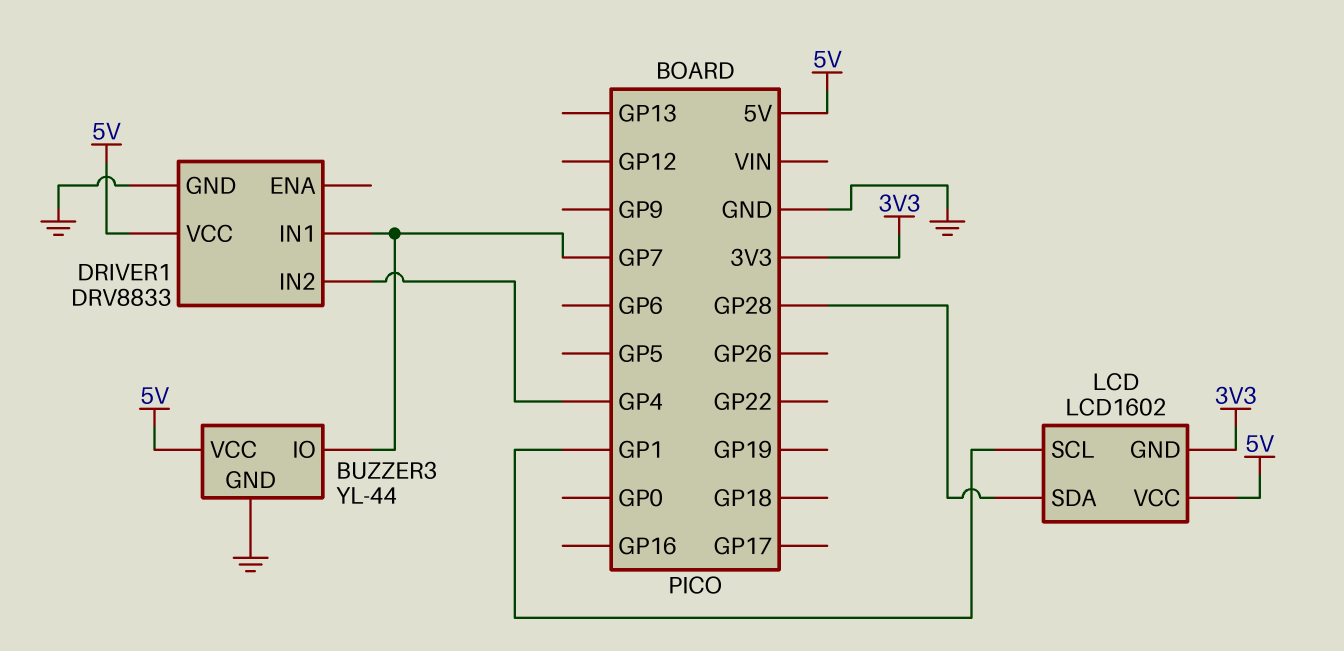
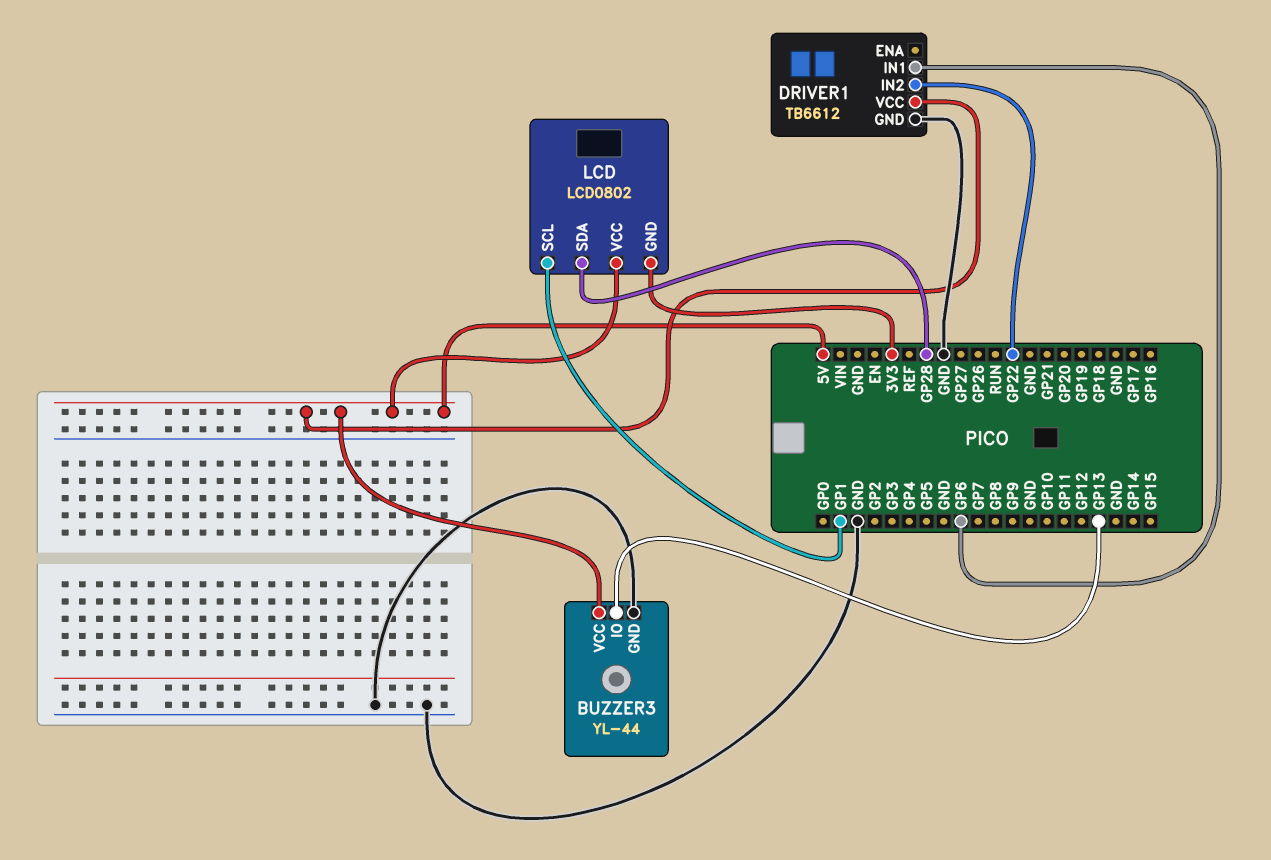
BUZZER3 pin IO: GP7 -> GP13
DRIVER1: DRV8833 -> TB6612
DRIVER1 pin IN1: GP7 -> GP6
DRIVER1 pin IN2: GP4 -> GP22
LCD: LCD1602 -> LCD0802

